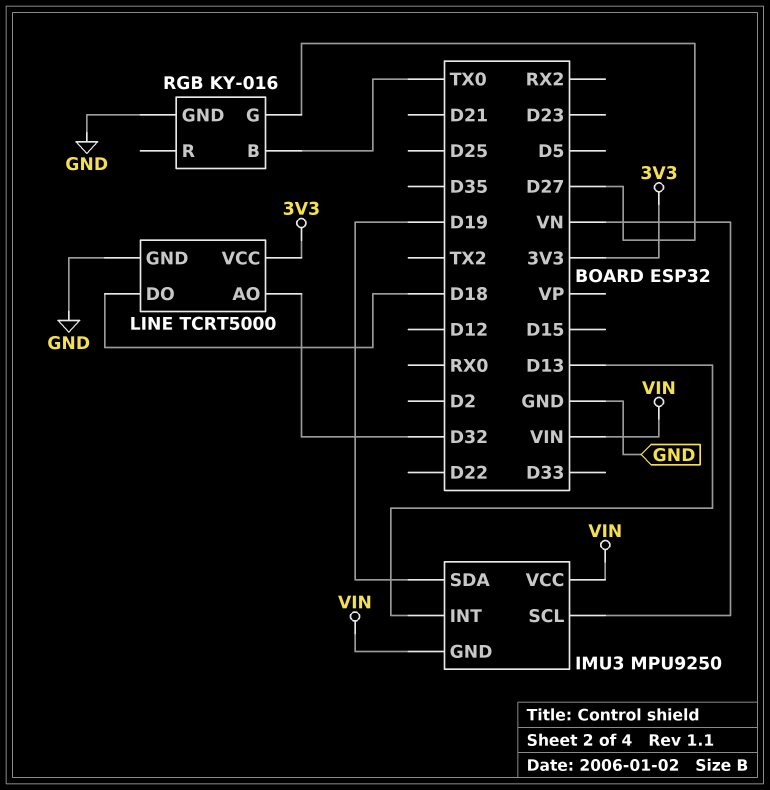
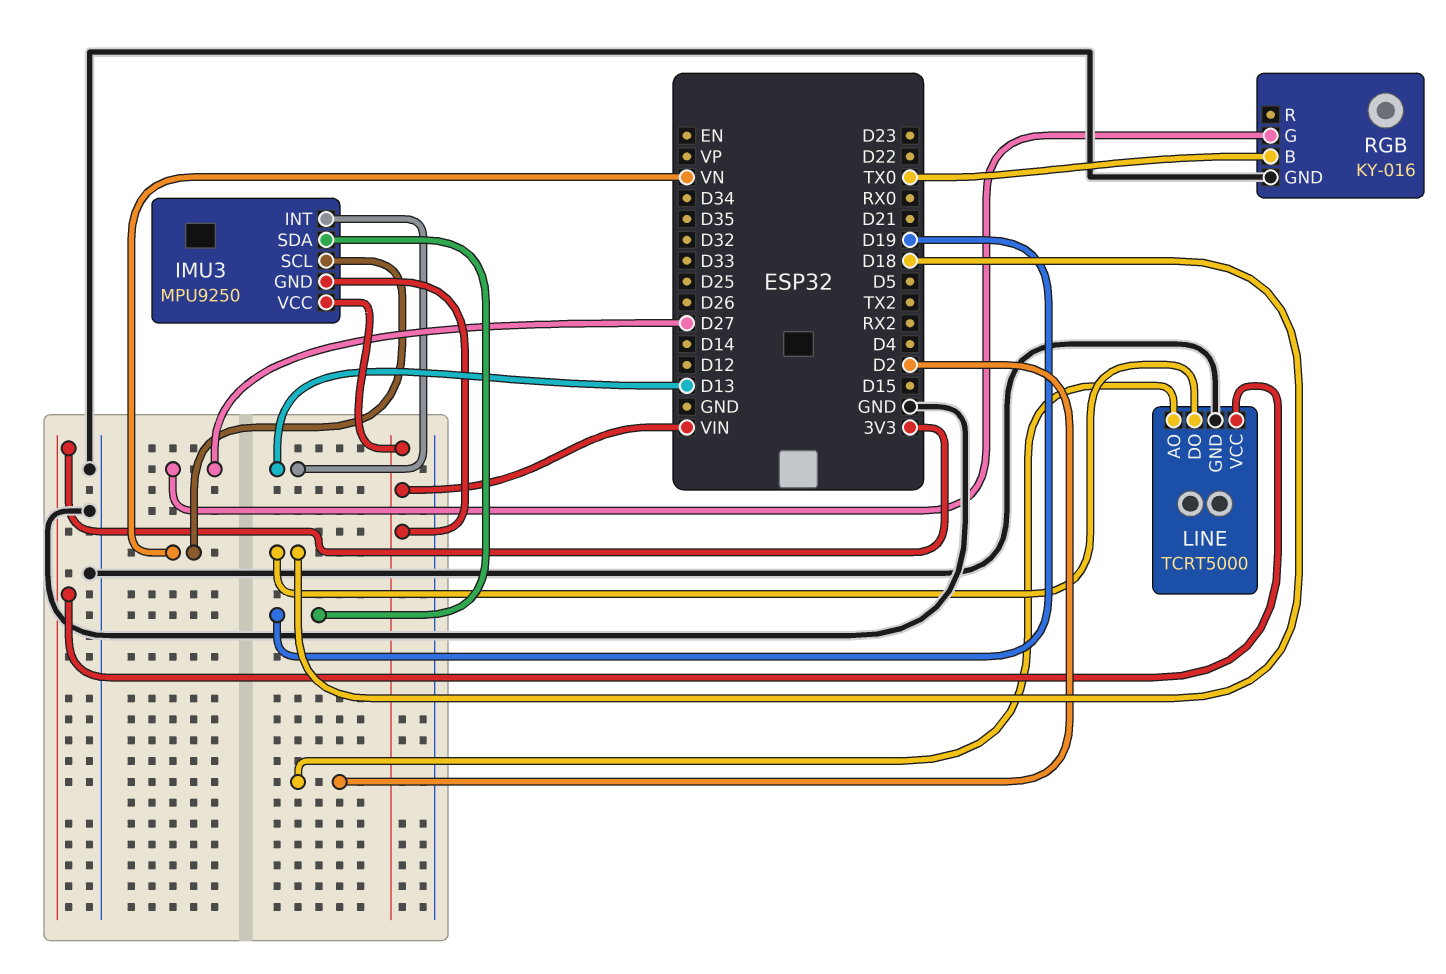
LINE pin AO: D32 -> D2

